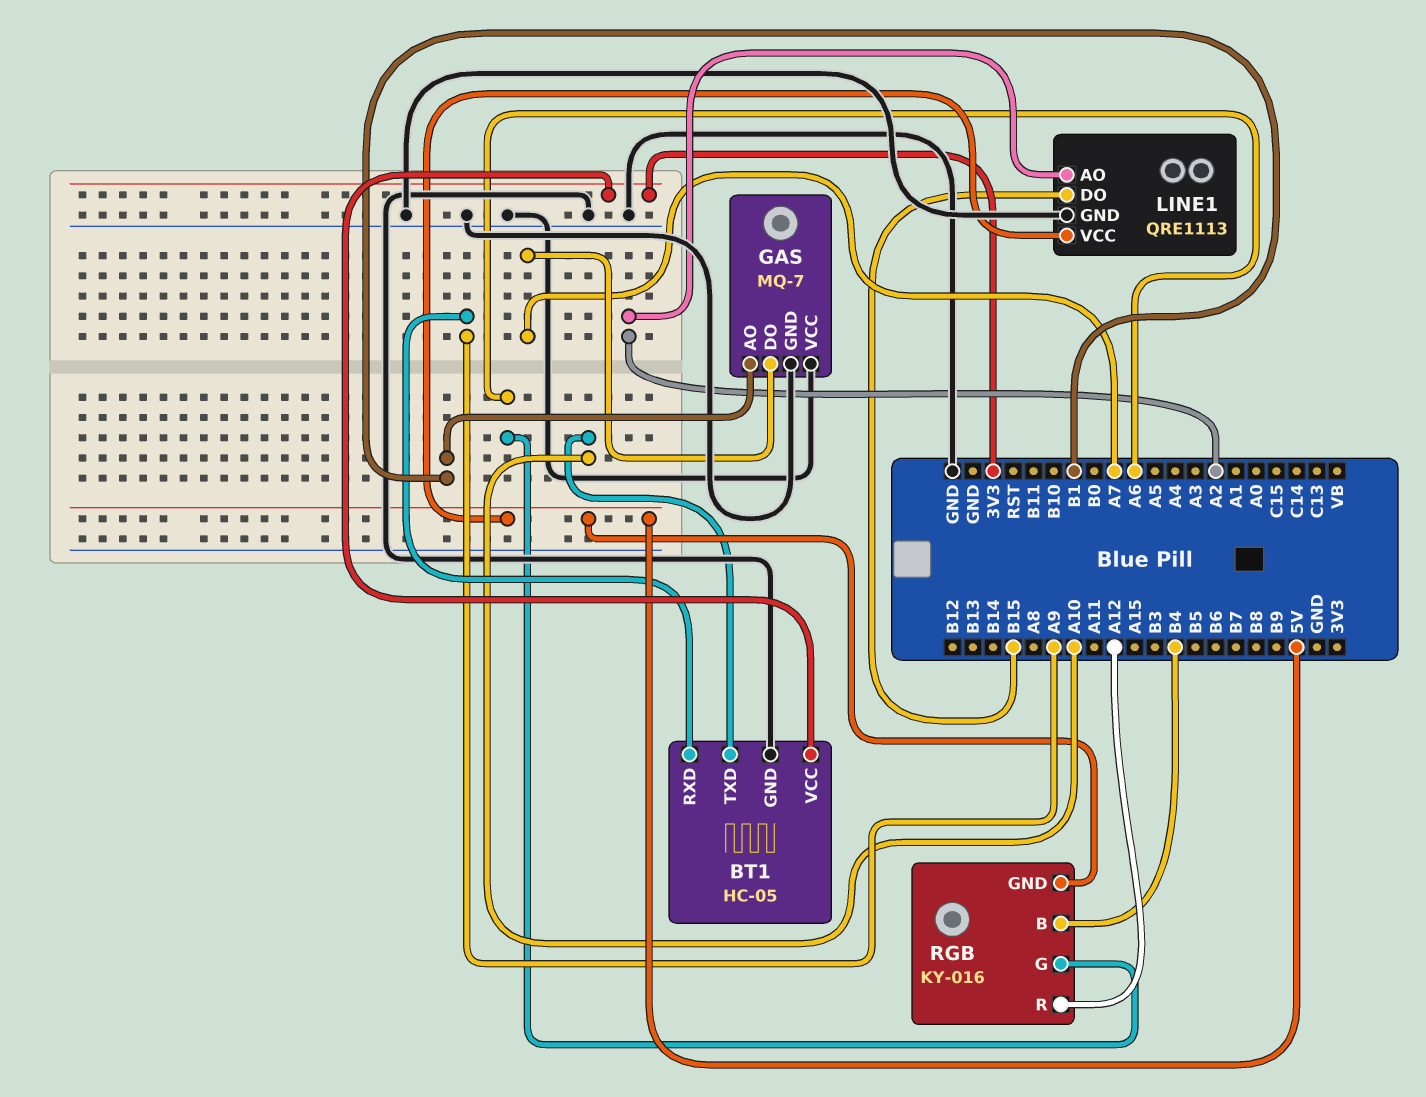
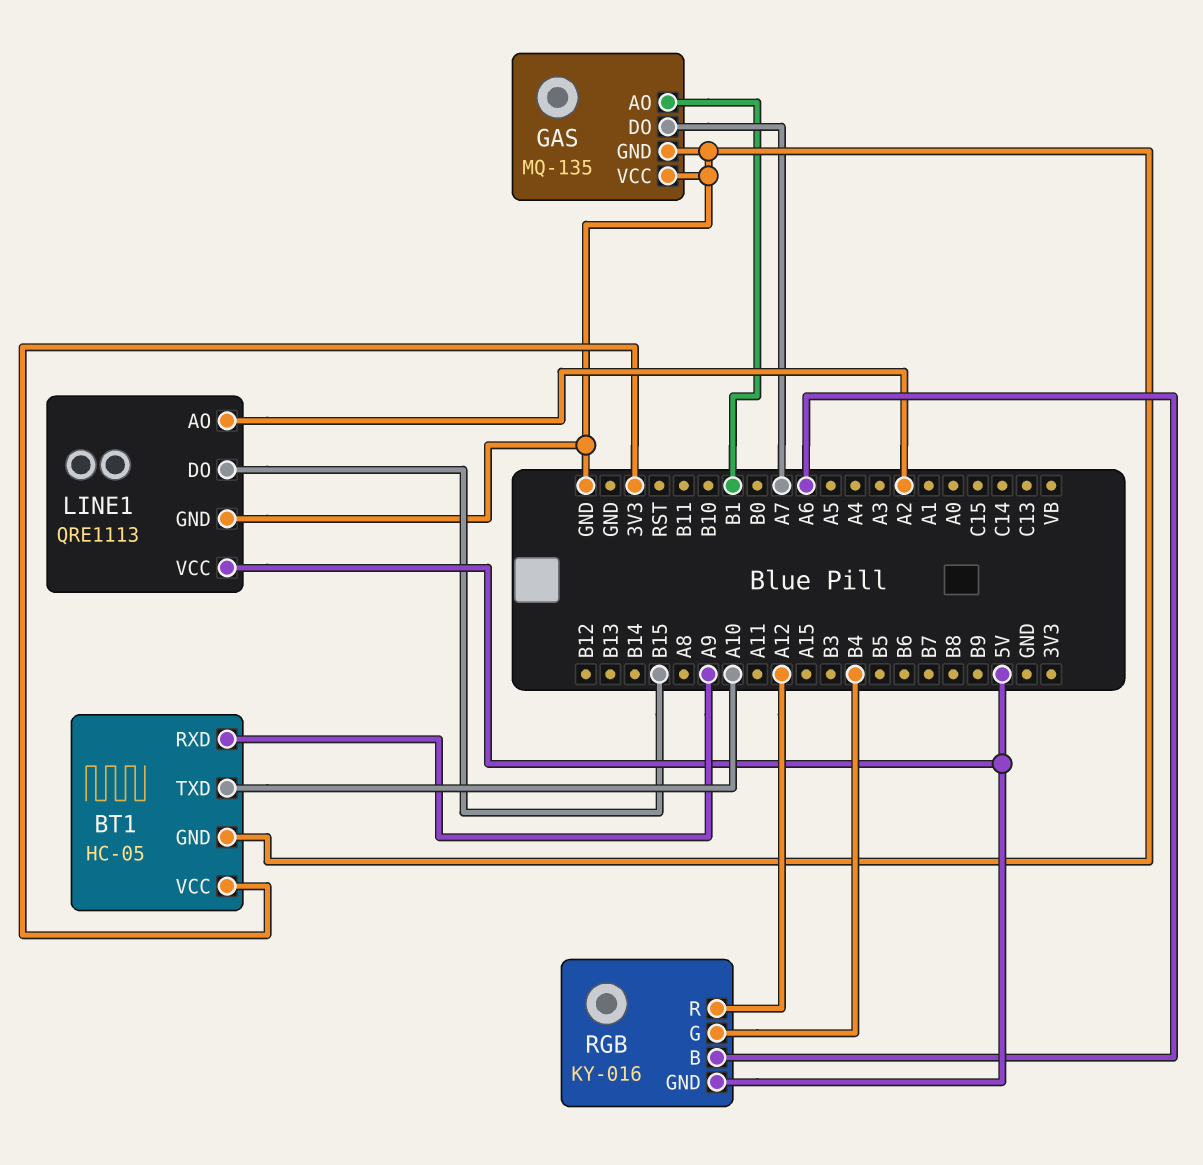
GAS: MQ-7 -> MQ-135
RGB pin B: B4 -> A6
RGB pin G: A6 -> B4

